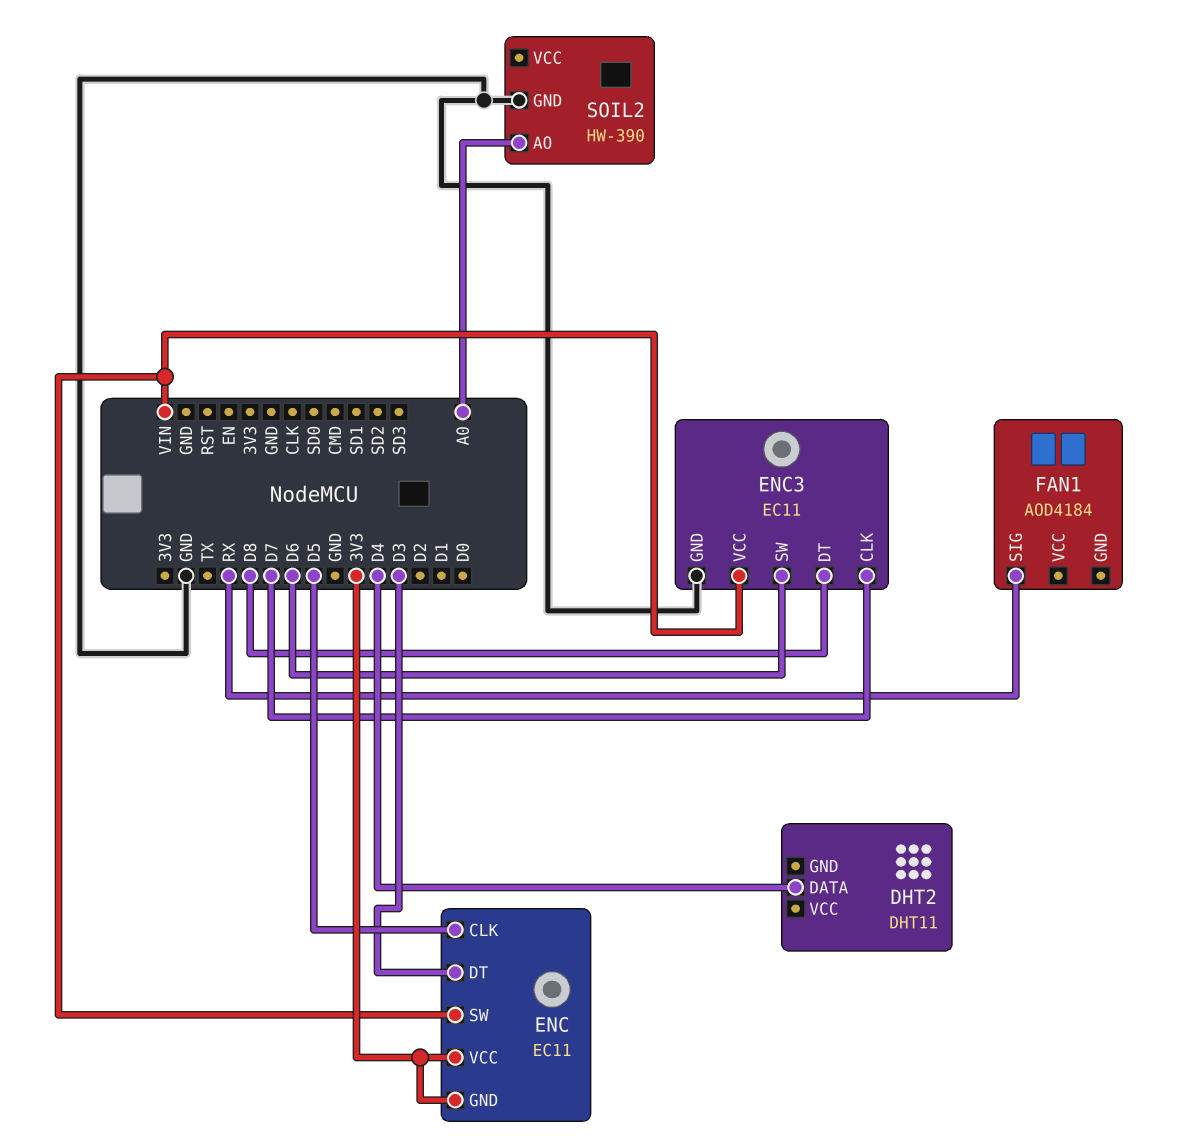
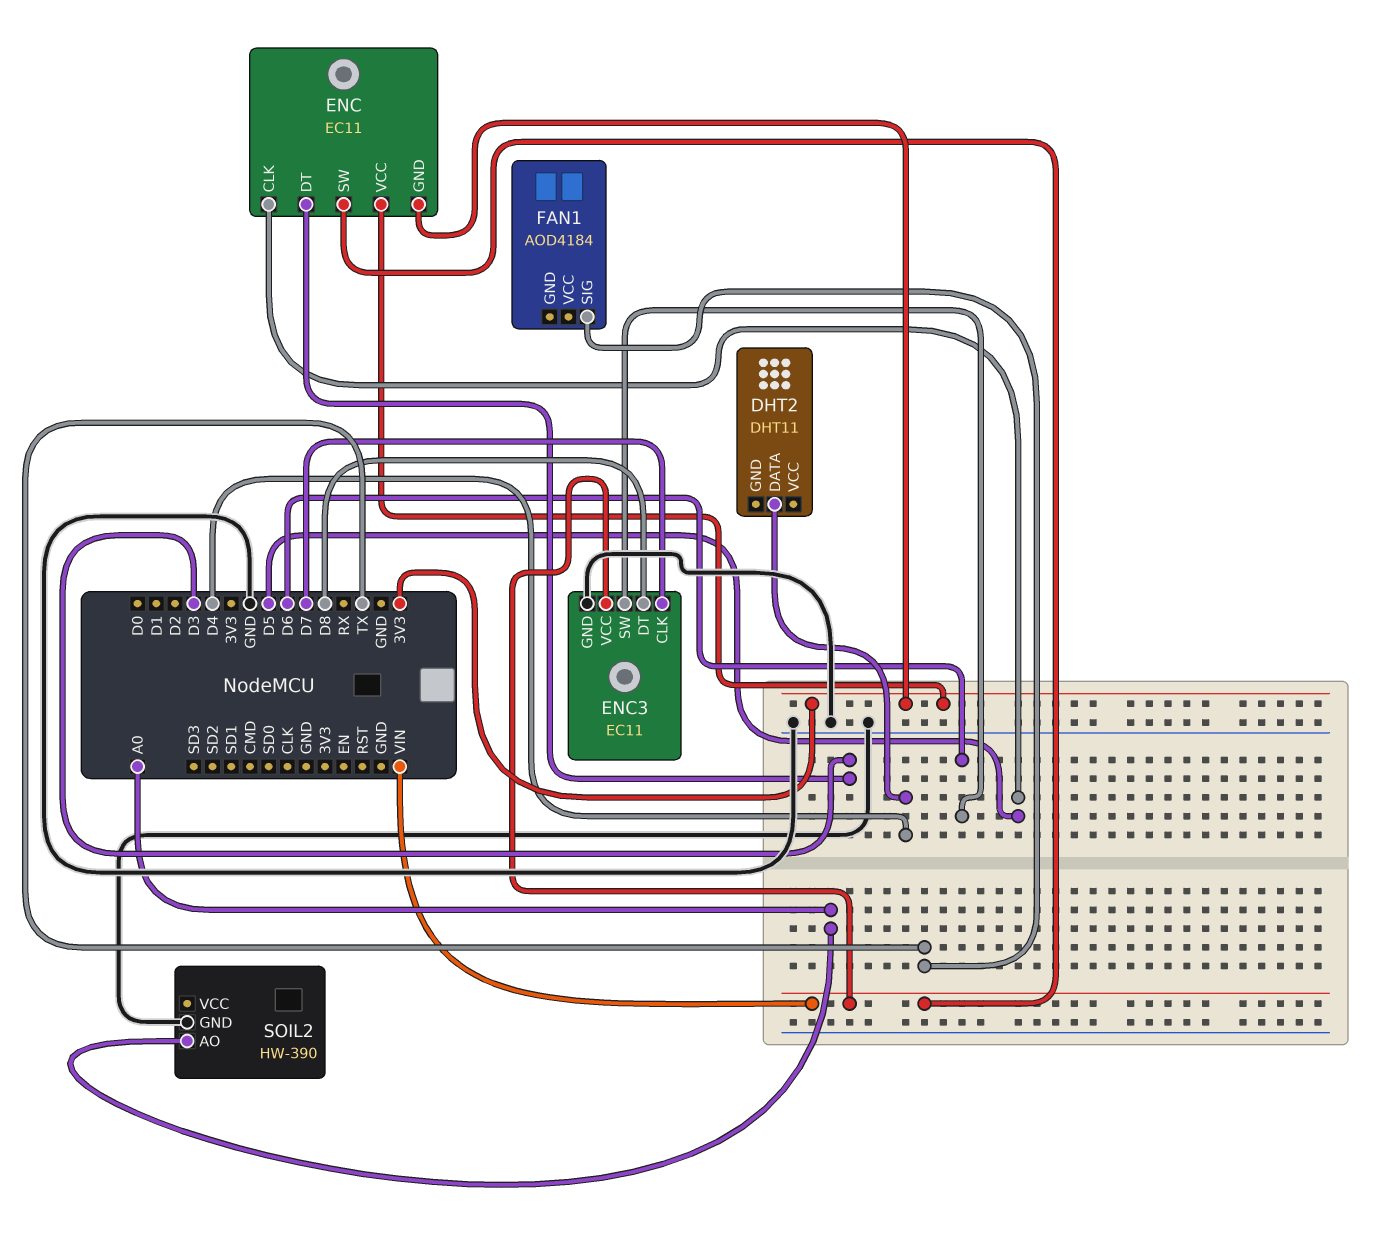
FAN1 pin SIG: RX -> TX

